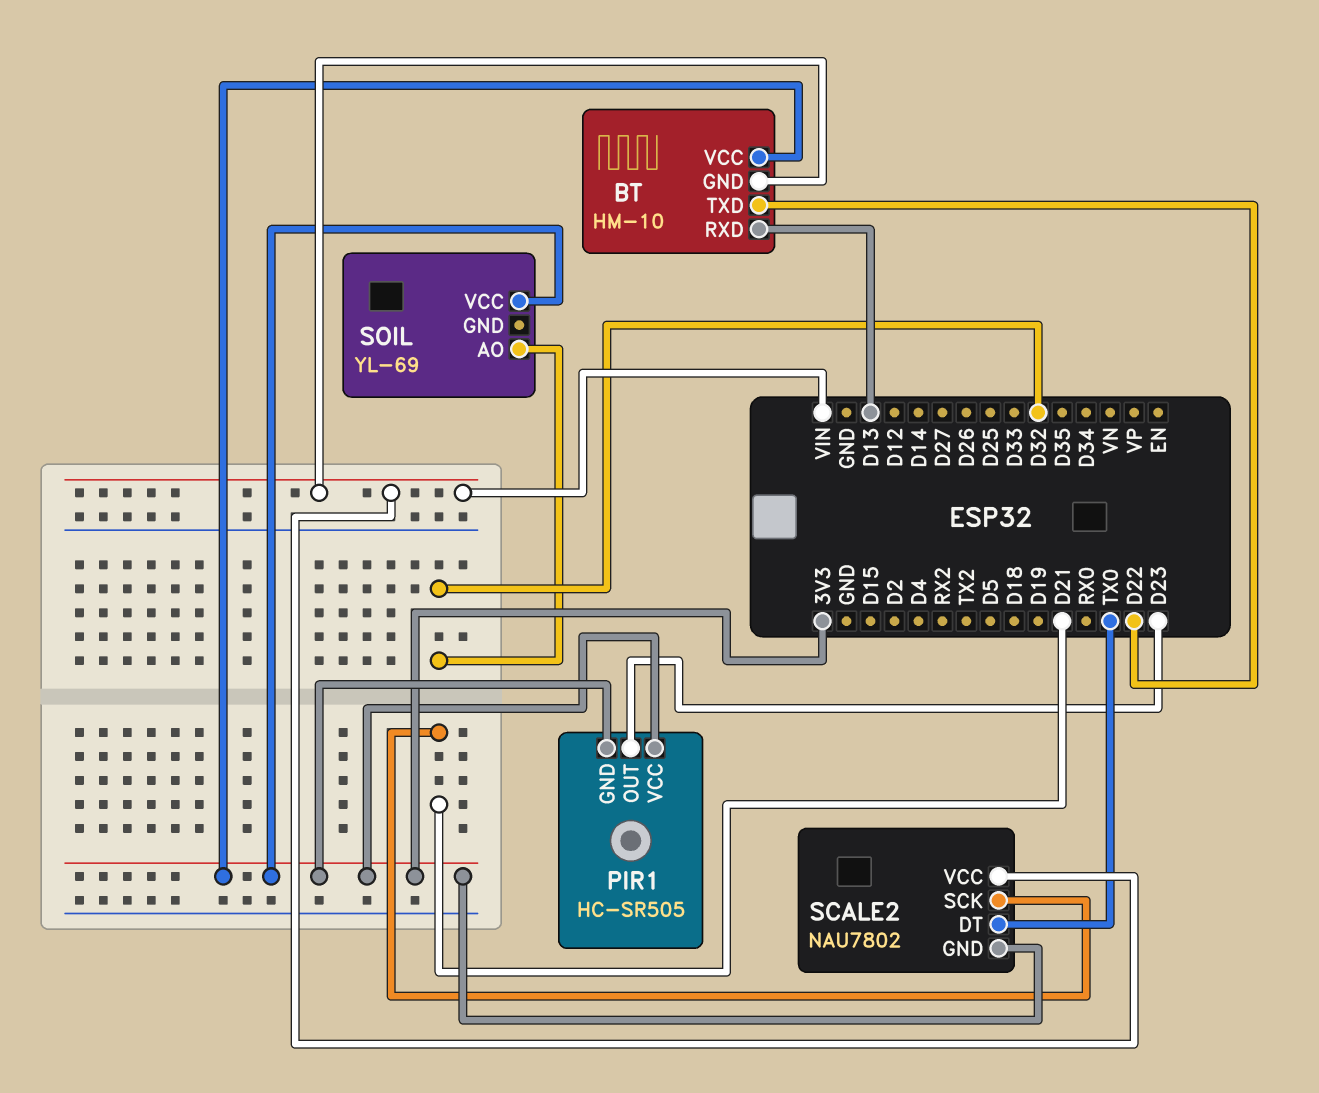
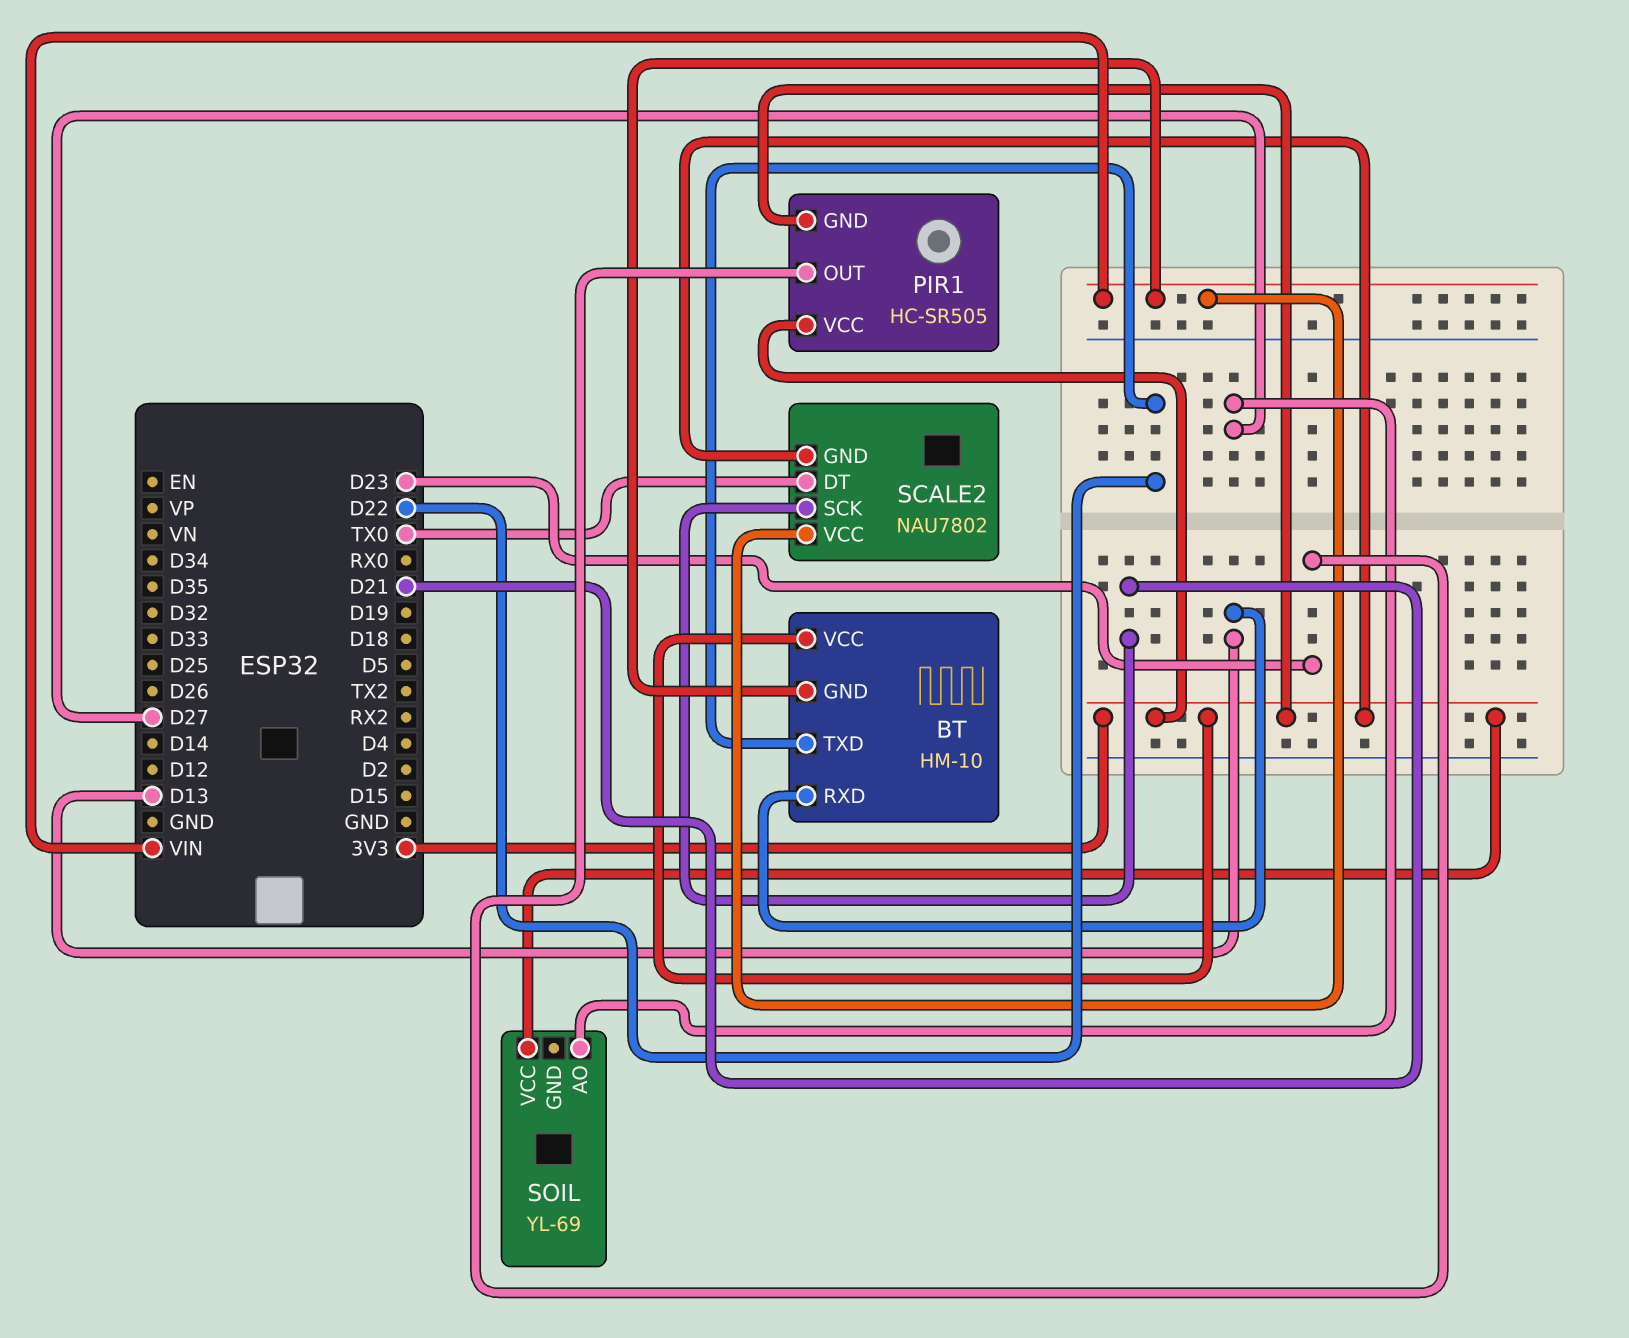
SOIL pin AO: D32 -> D27

